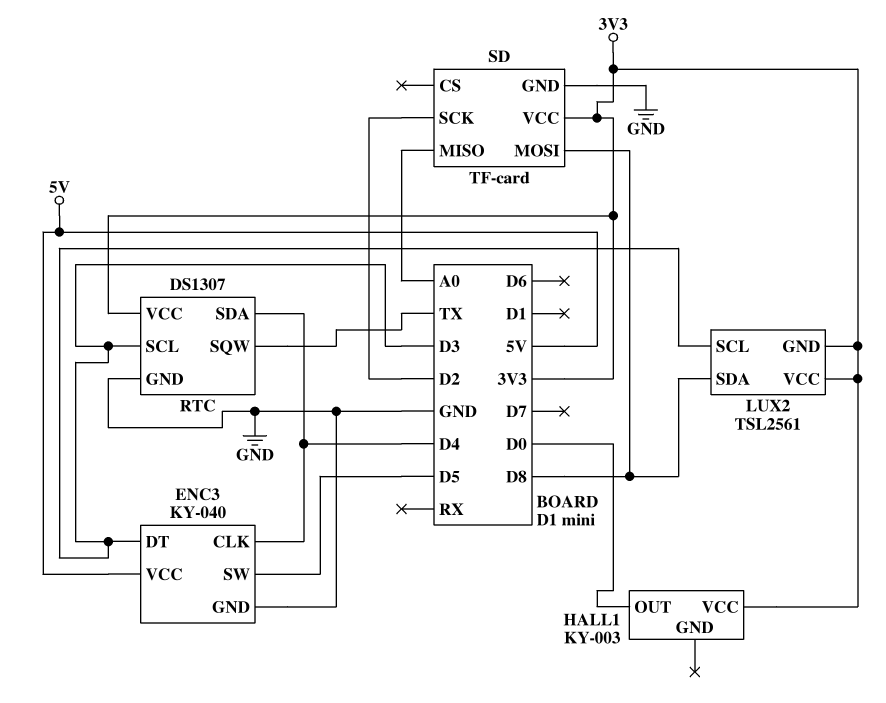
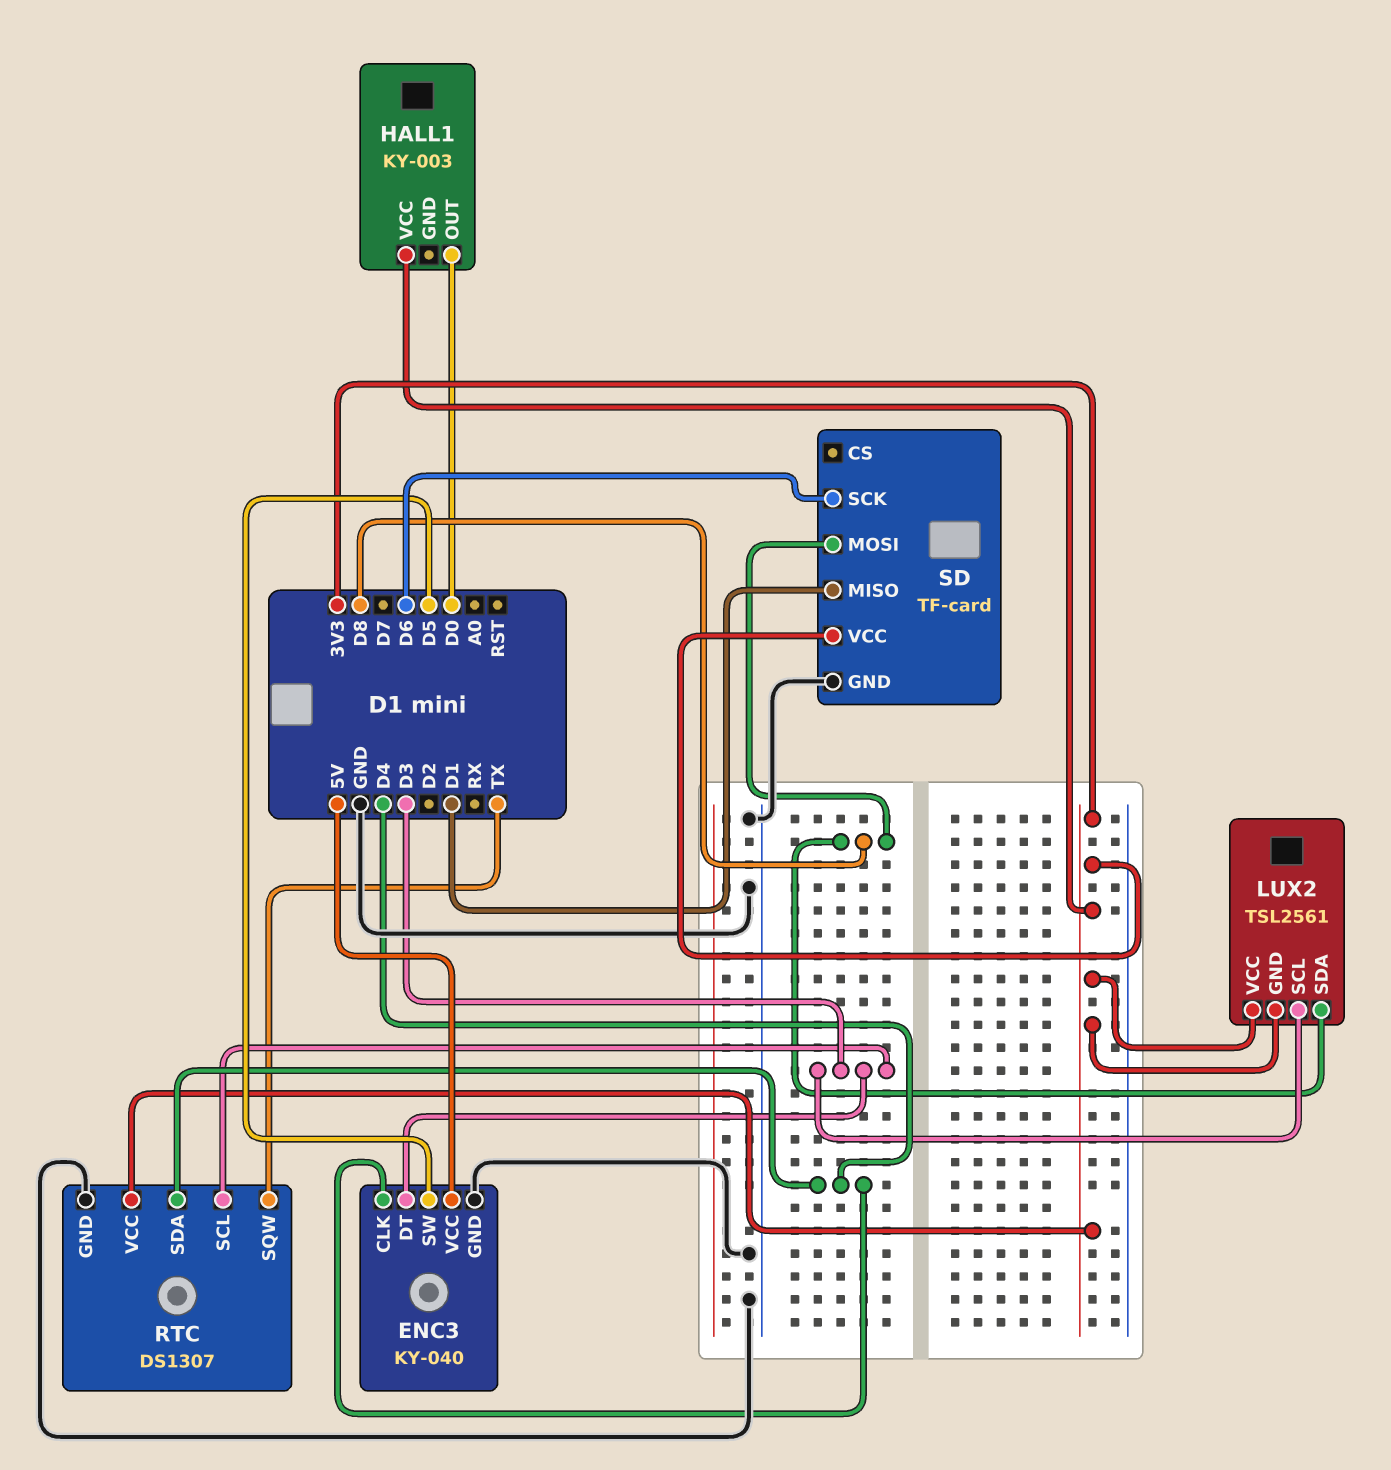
SD pin MISO: A0 -> D1
SD pin SCK: D2 -> D6

